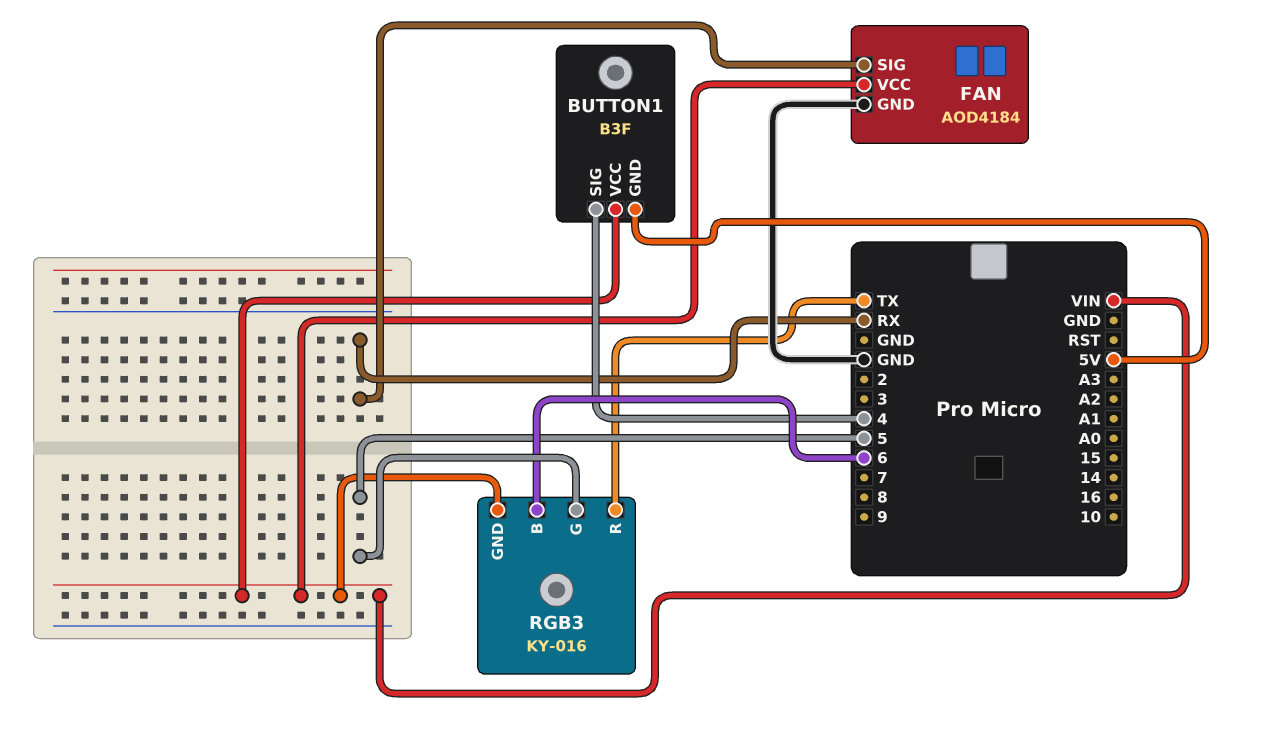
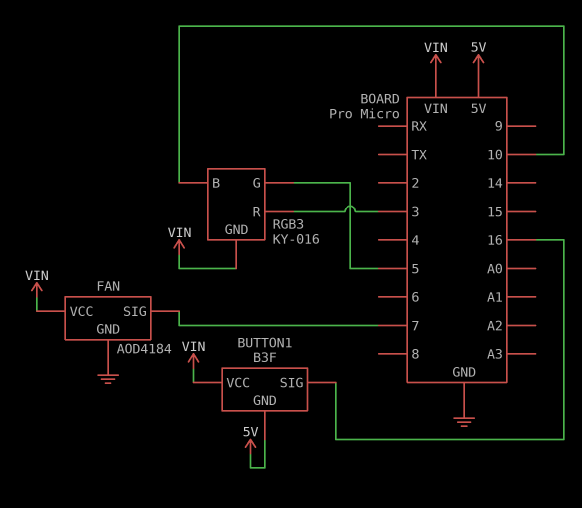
BUTTON1 pin SIG: 4 -> 16
FAN pin SIG: RX -> 7
RGB3 pin B: 6 -> 10
RGB3 pin R: TX -> 3

